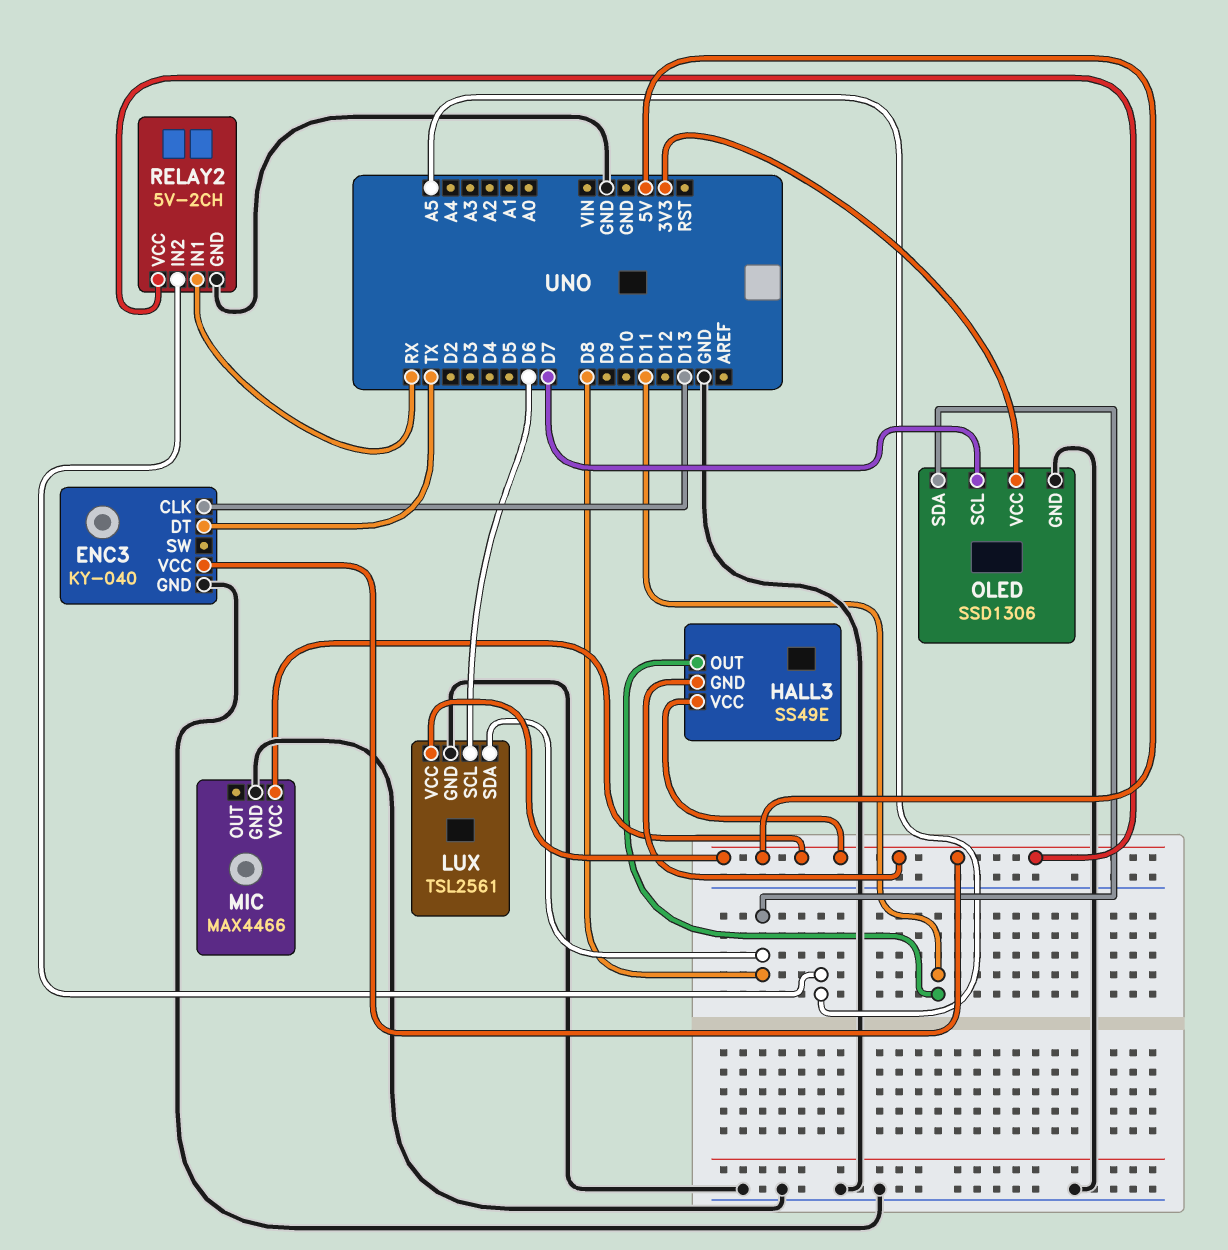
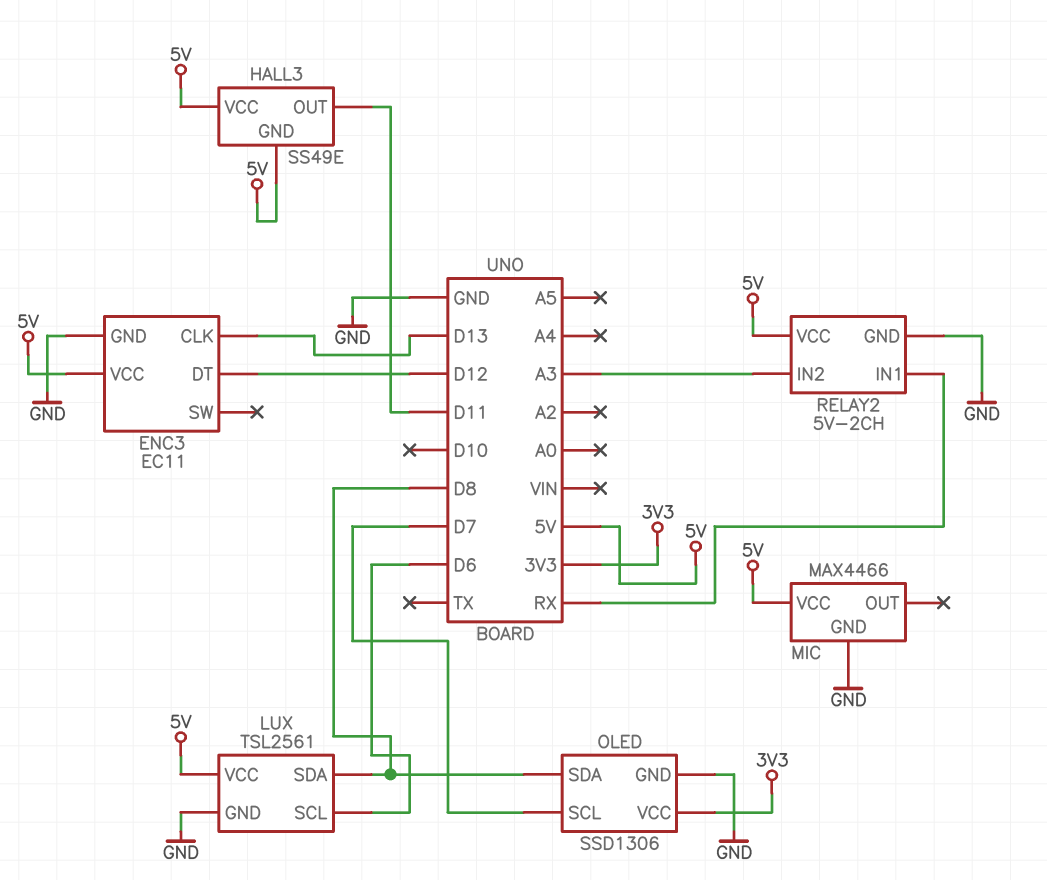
ENC3: KY-040 -> EC11
ENC3 pin DT: TX -> D12
RELAY2 pin IN2: A5 -> A3

